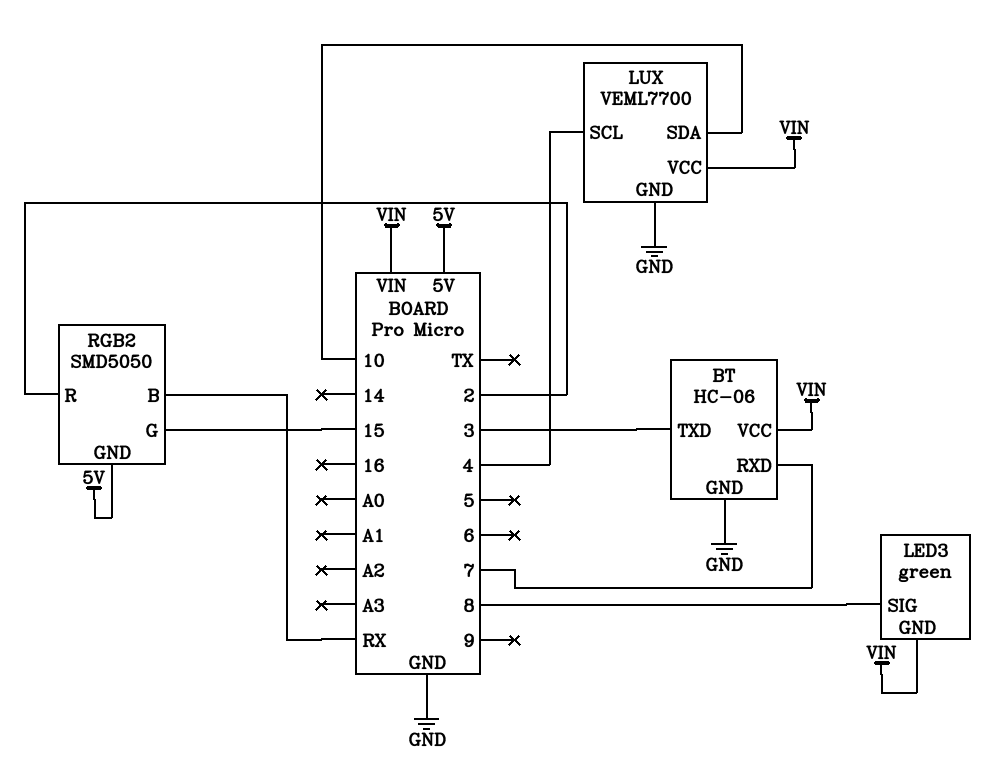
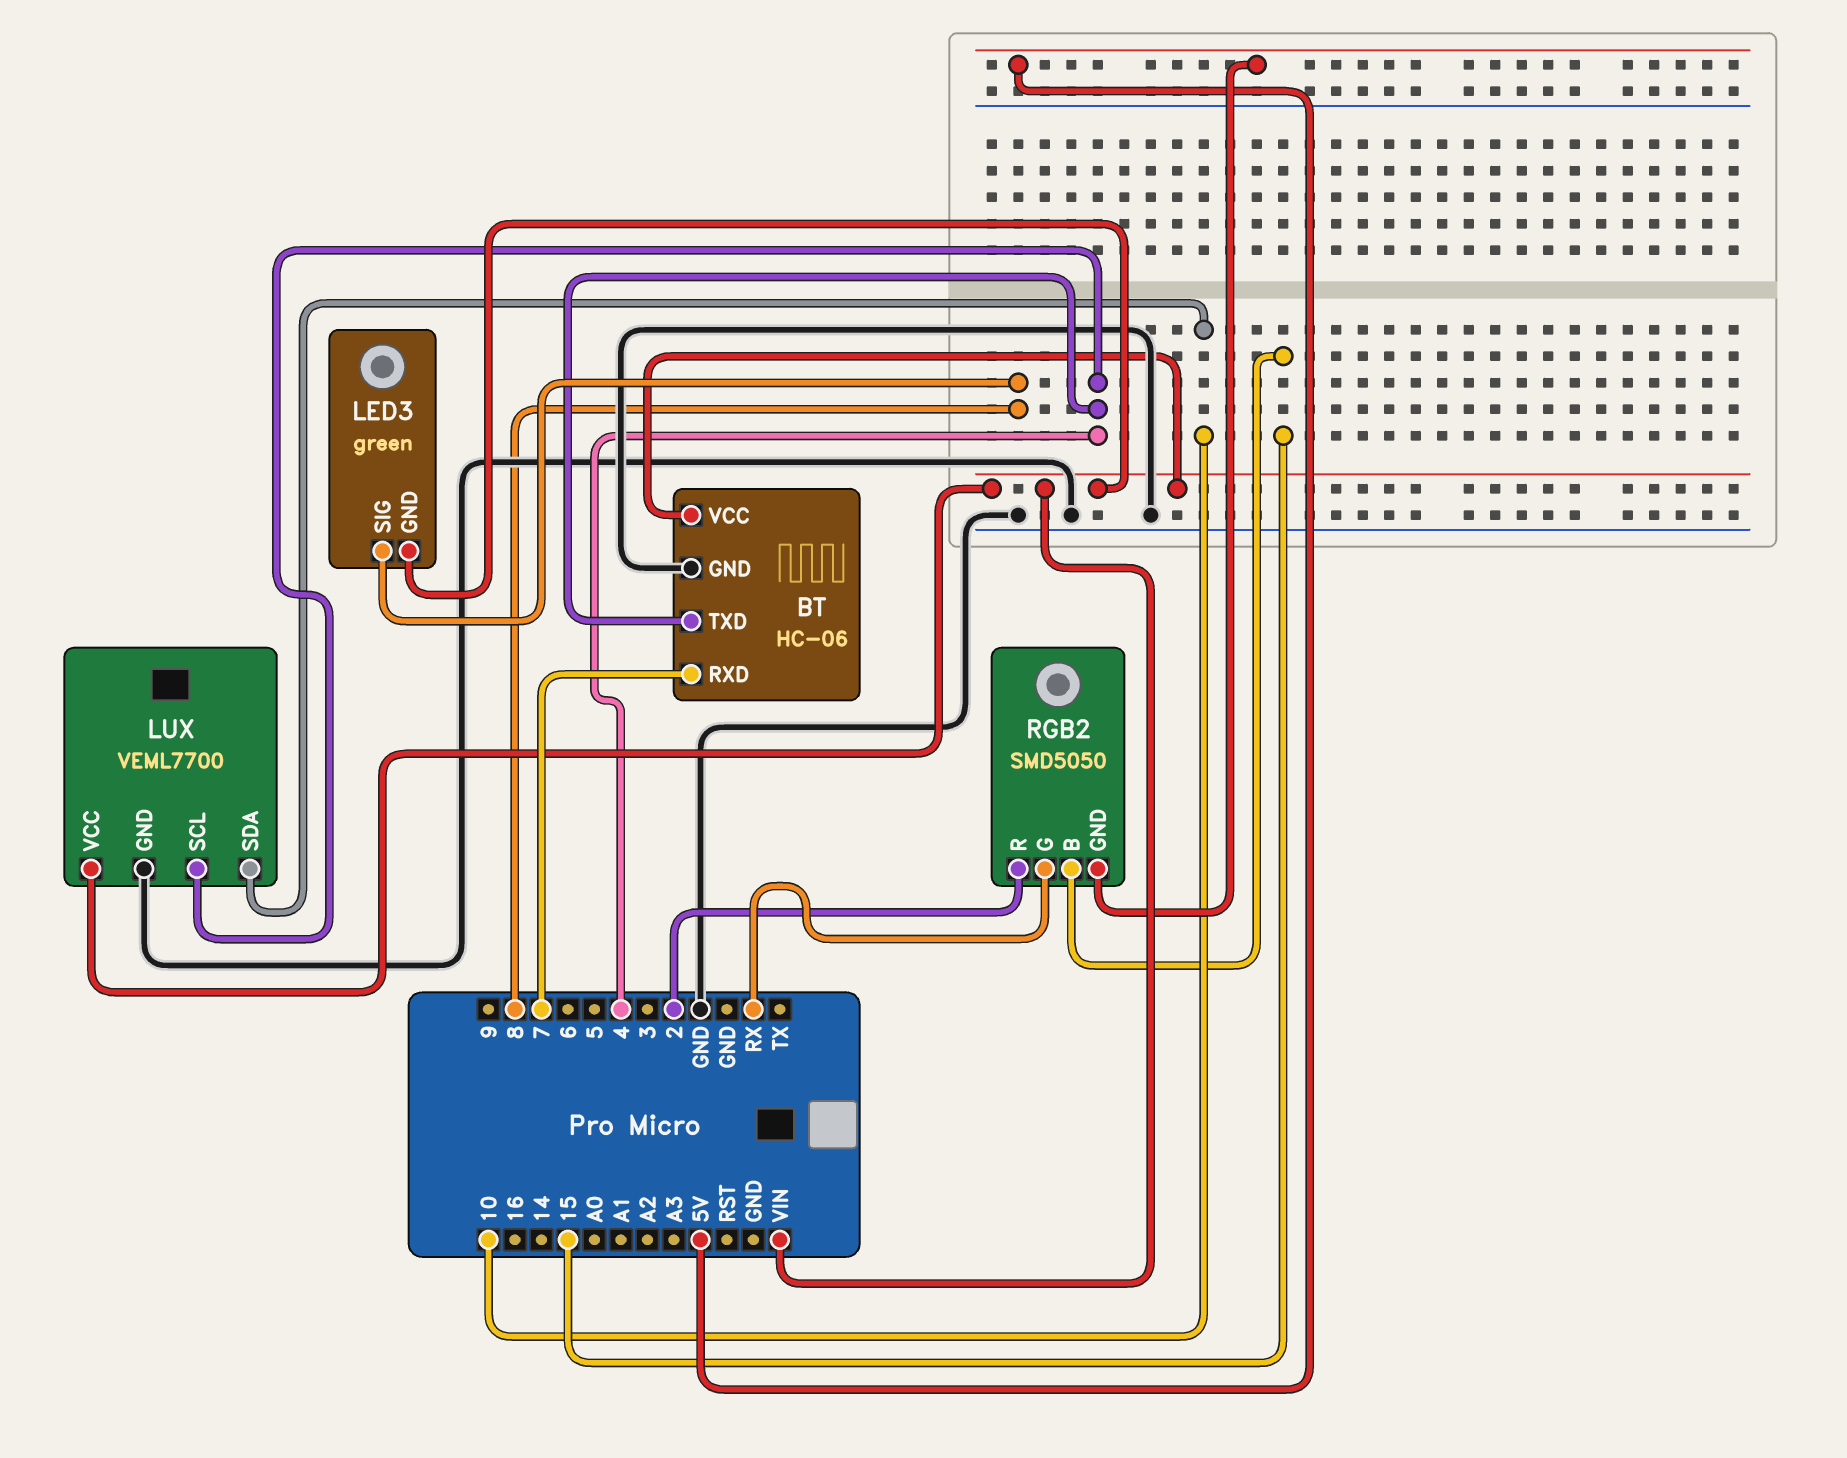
BT pin TXD: 3 -> 4
RGB2 pin B: RX -> 15
RGB2 pin G: 15 -> RX

